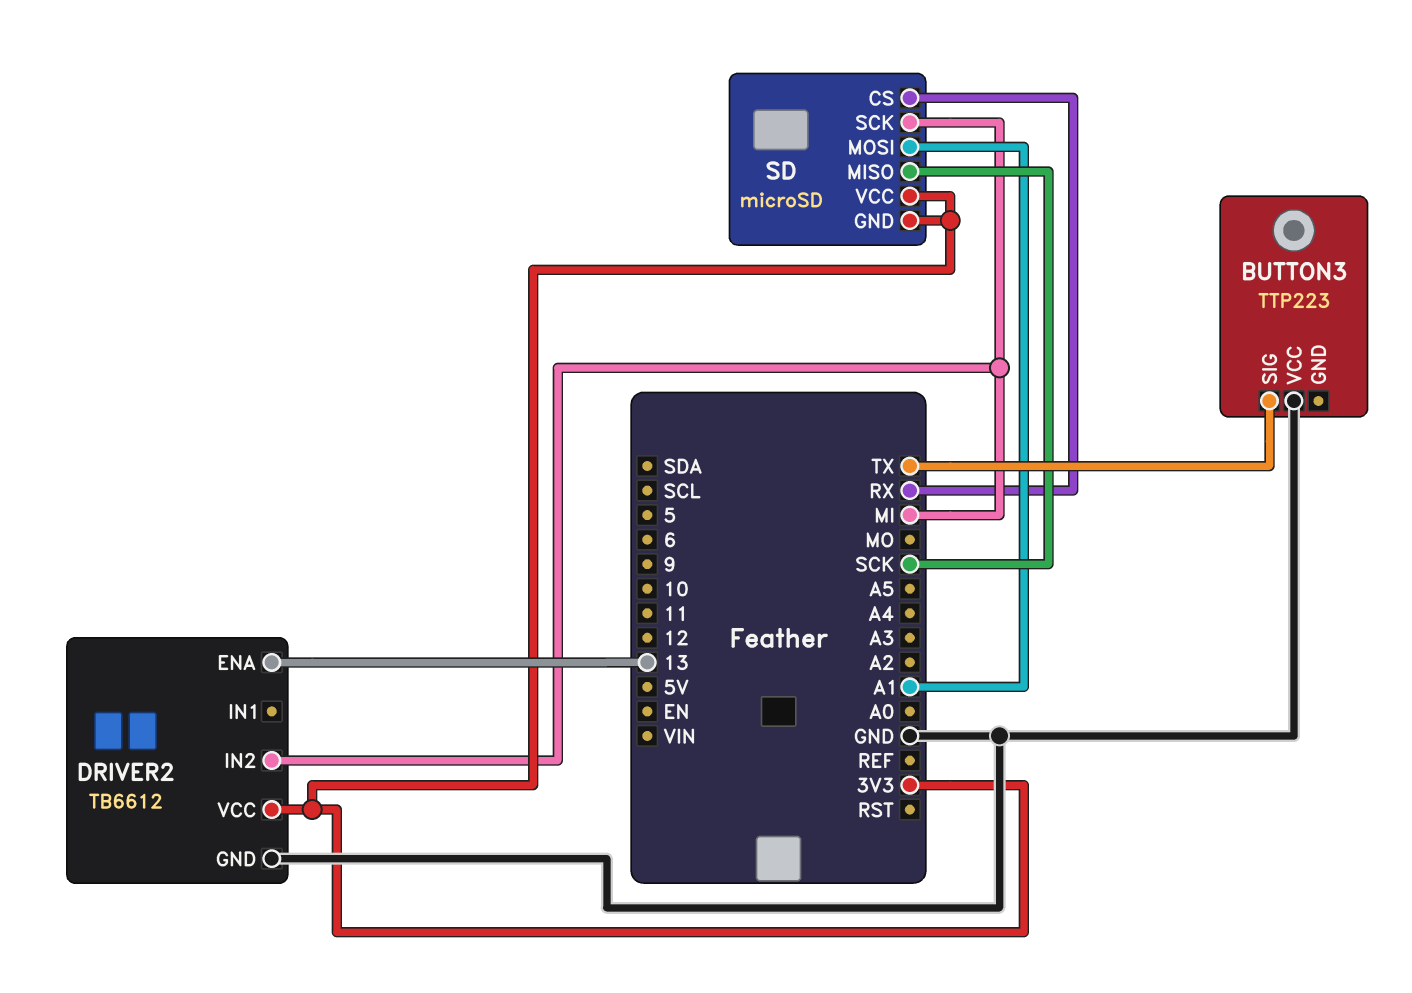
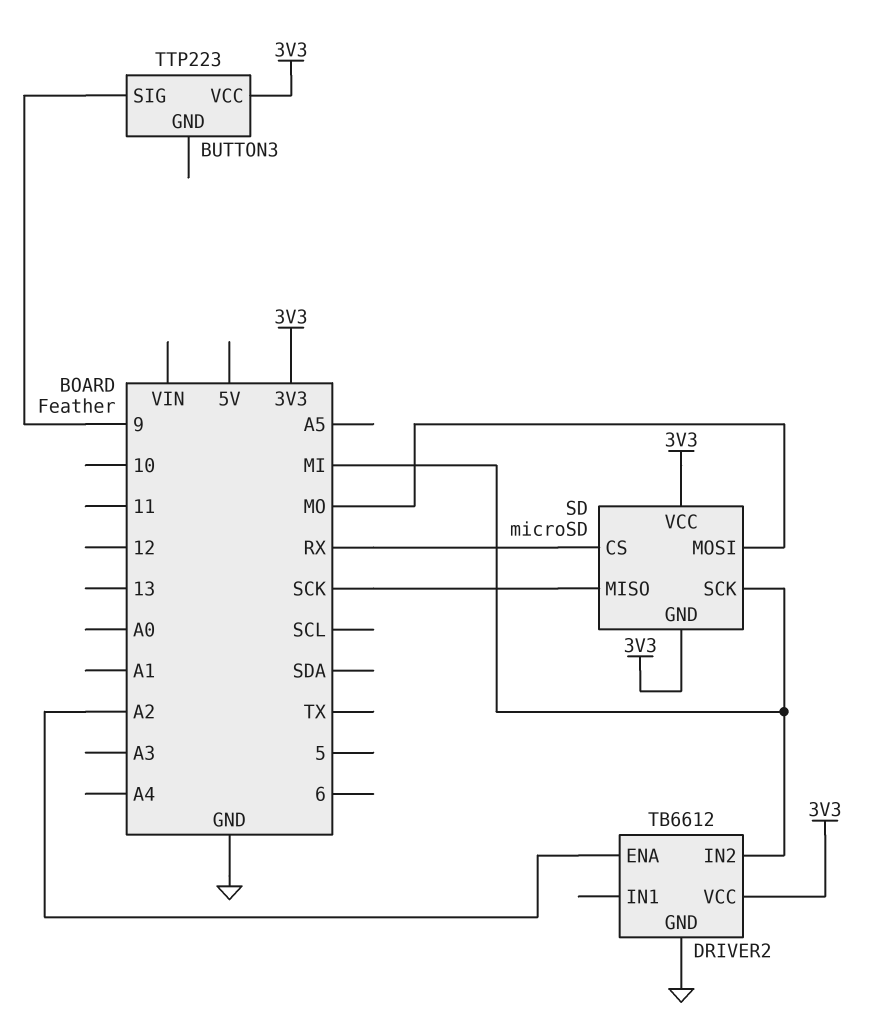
BUTTON3 pin SIG: TX -> 9
BUTTON3 pin VCC: GND -> 3V3
DRIVER2 pin ENA: 13 -> A2
SD pin MOSI: A1 -> MO

